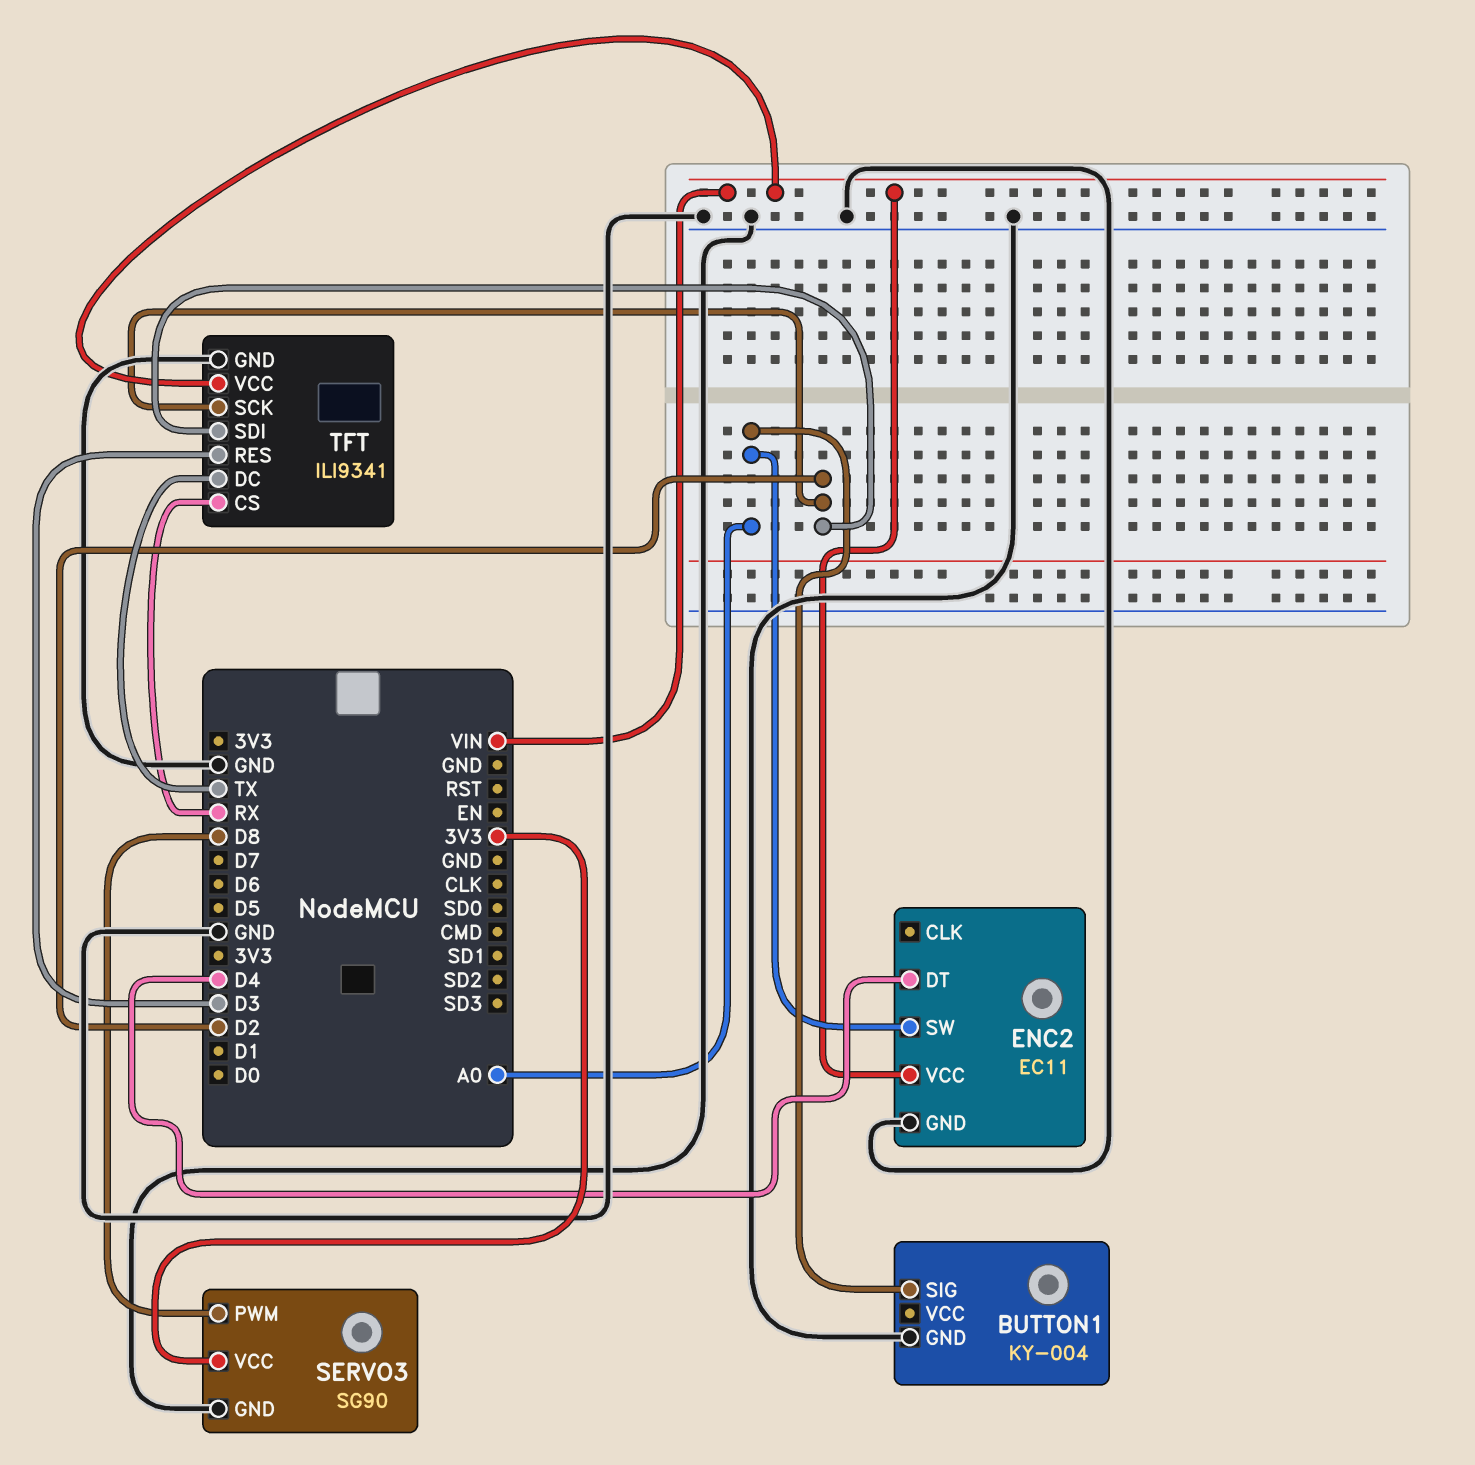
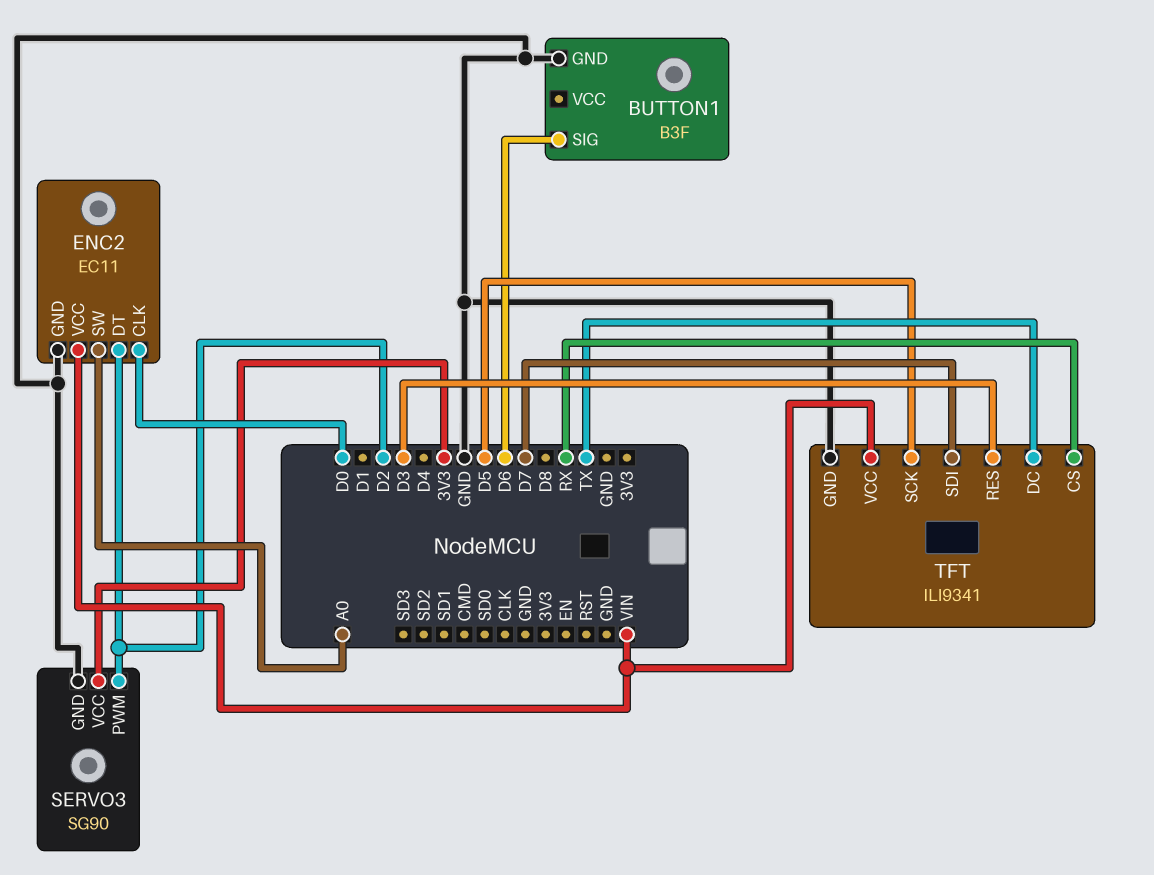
BUTTON1: KY-004 -> B3F
BUTTON1 pin SIG: A0 -> D6
ENC2 pin CLK: none -> D0
ENC2 pin DT: D4 -> D2
SERVO3 pin PWM: D8 -> D2
TFT pin SCK: D2 -> D5
TFT pin SDI: D2 -> D7

